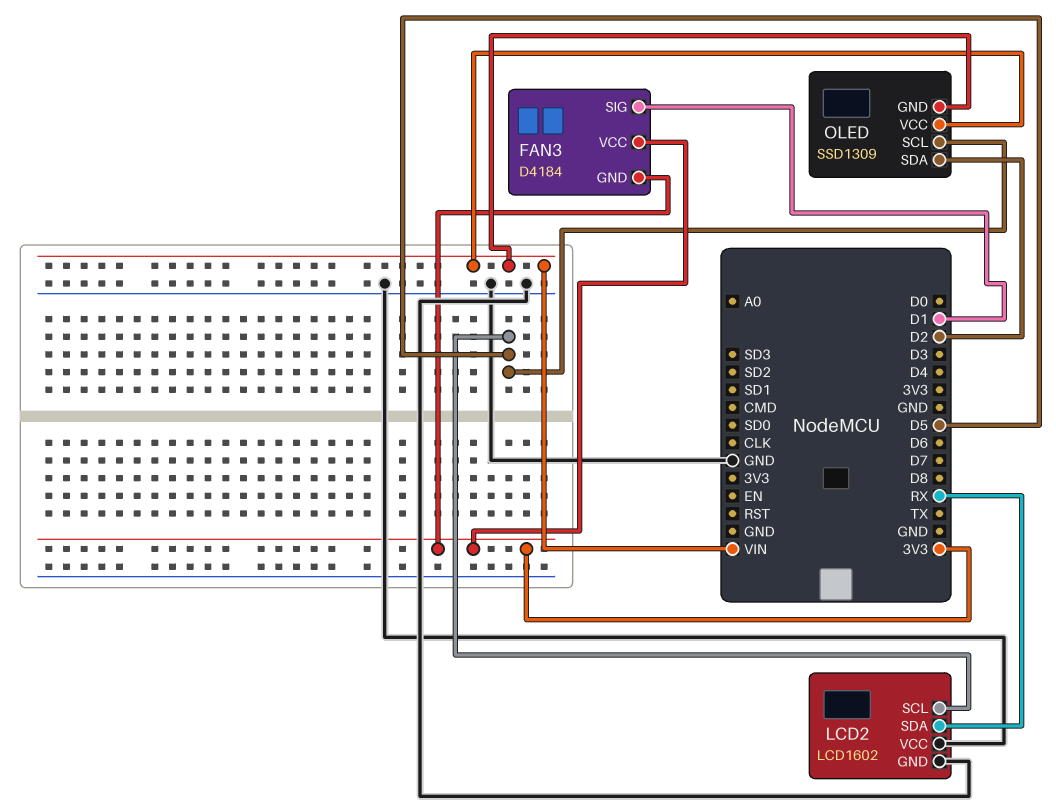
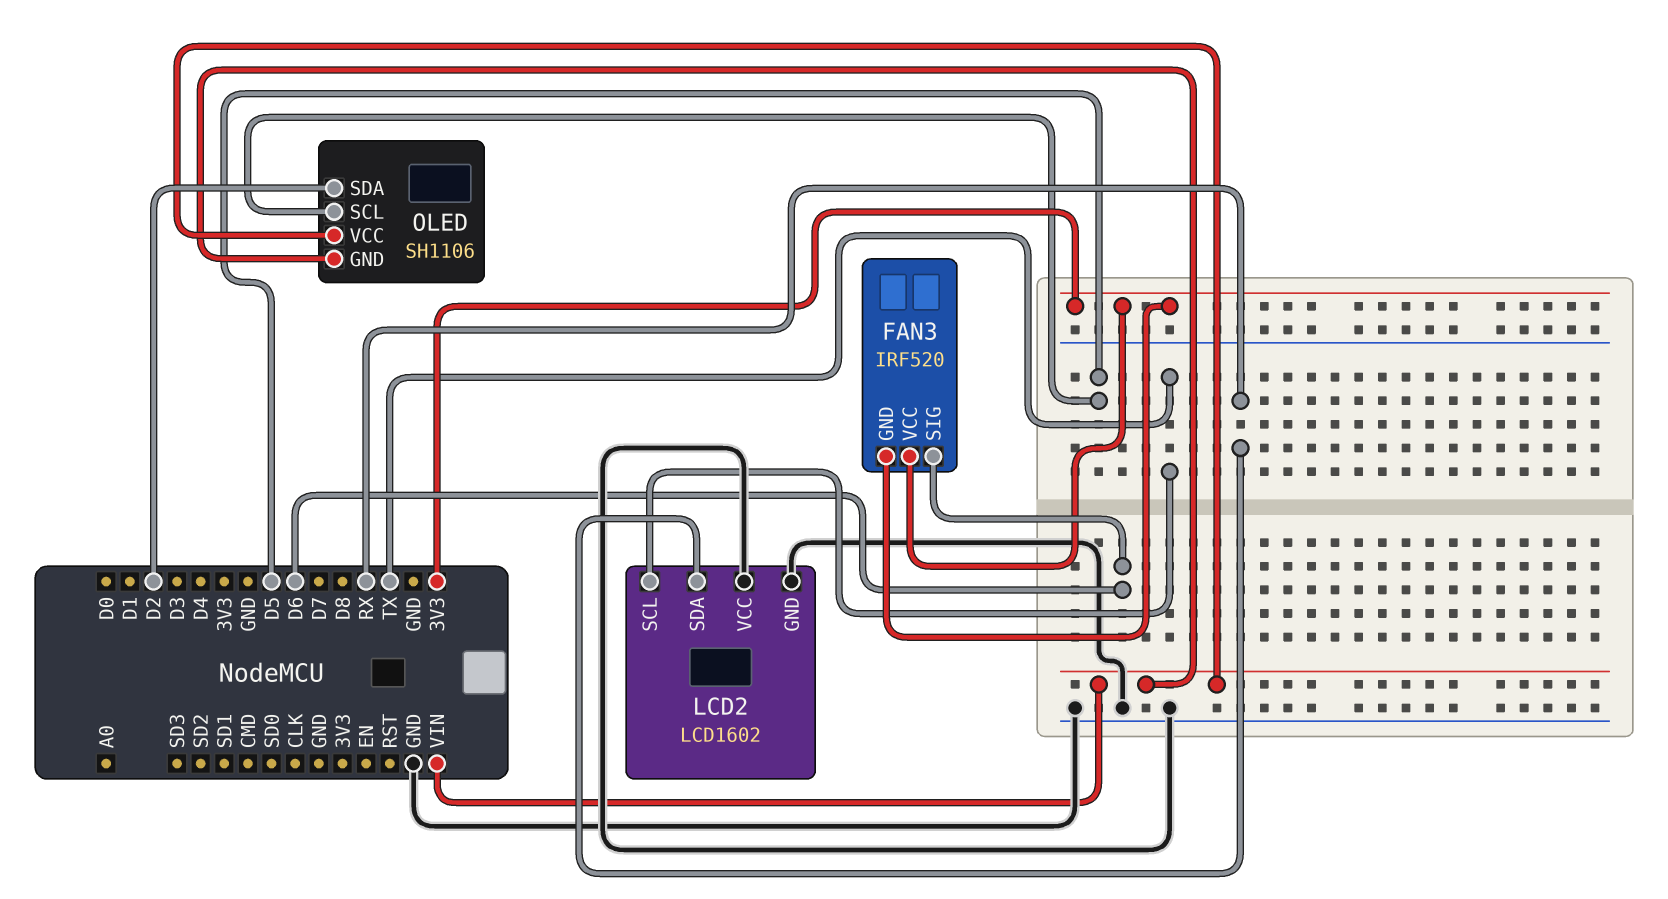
FAN3: D4184 -> IRF520
FAN3 pin SIG: D1 -> D6
LCD2 pin SCL: D5 -> TX
OLED: SSD1309 -> SH1106

